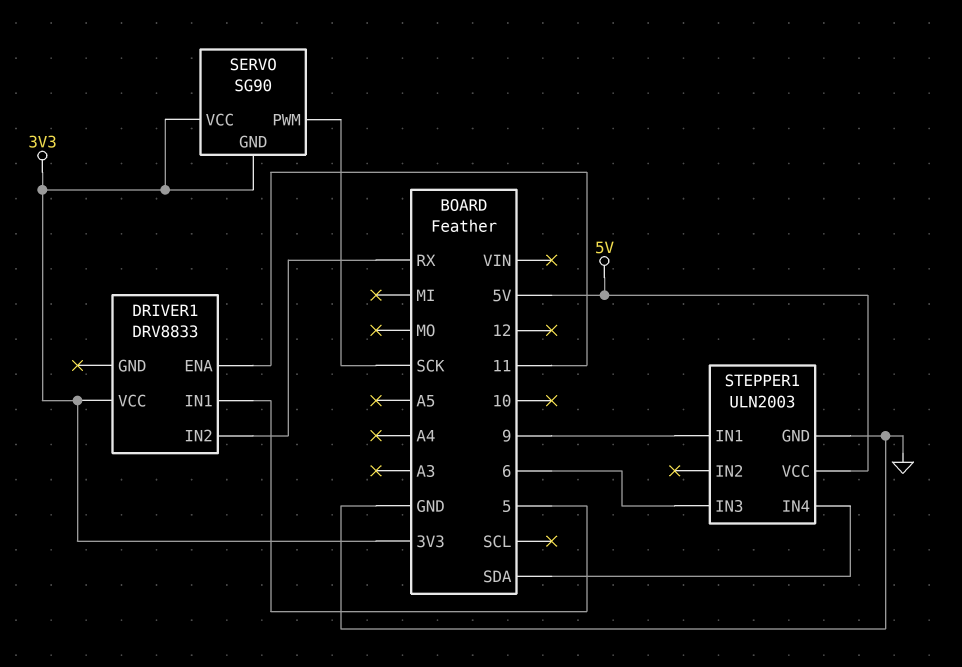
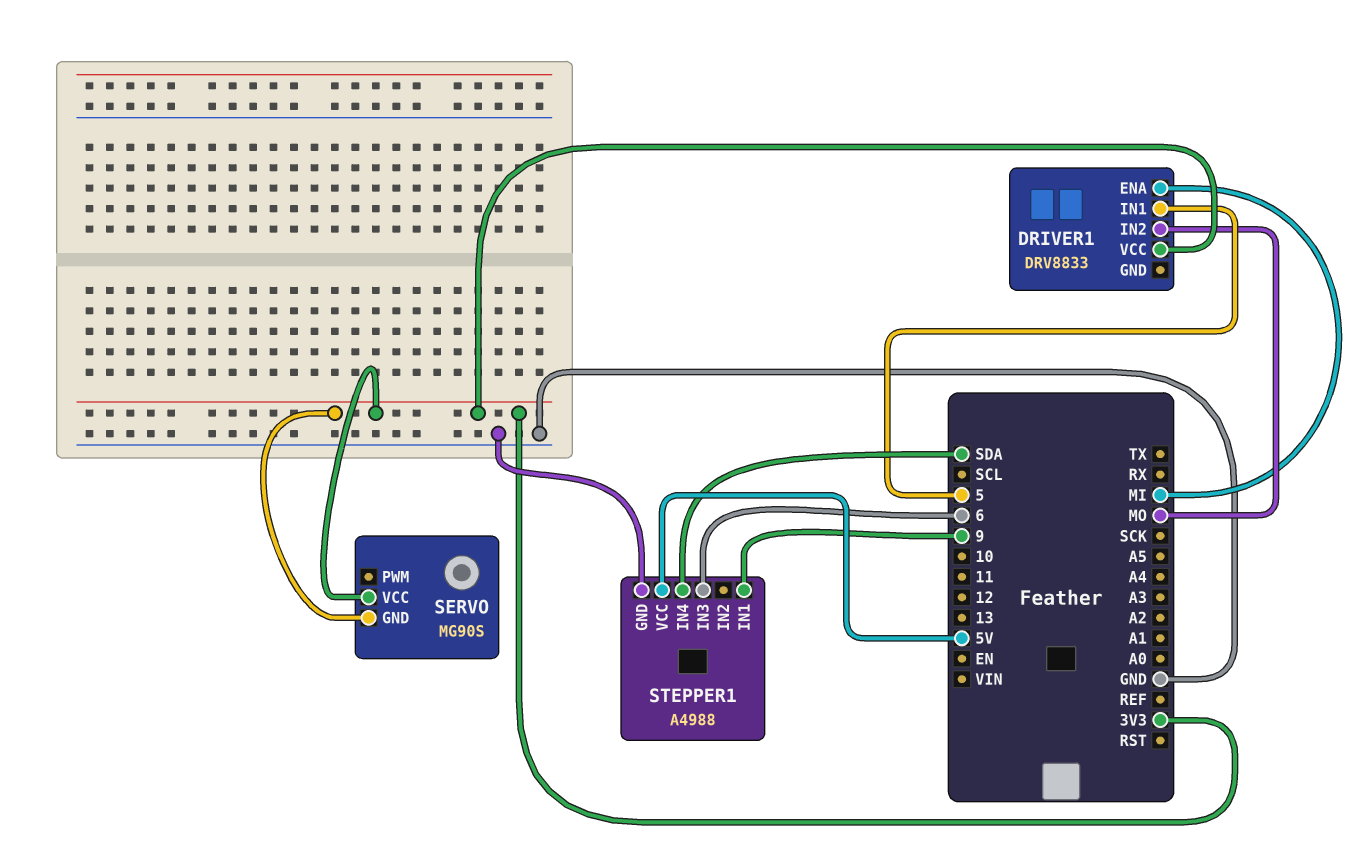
DRIVER1 pin ENA: 11 -> MI
DRIVER1 pin IN2: RX -> MO
SERVO: SG90 -> MG90S
SERVO pin PWM: SCK -> none
STEPPER1: ULN2003 -> A4988

